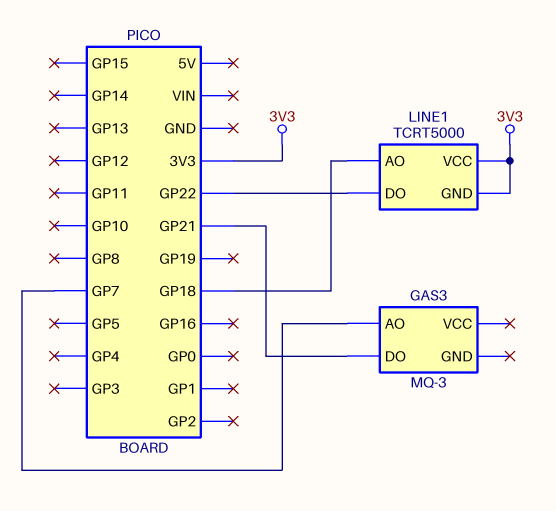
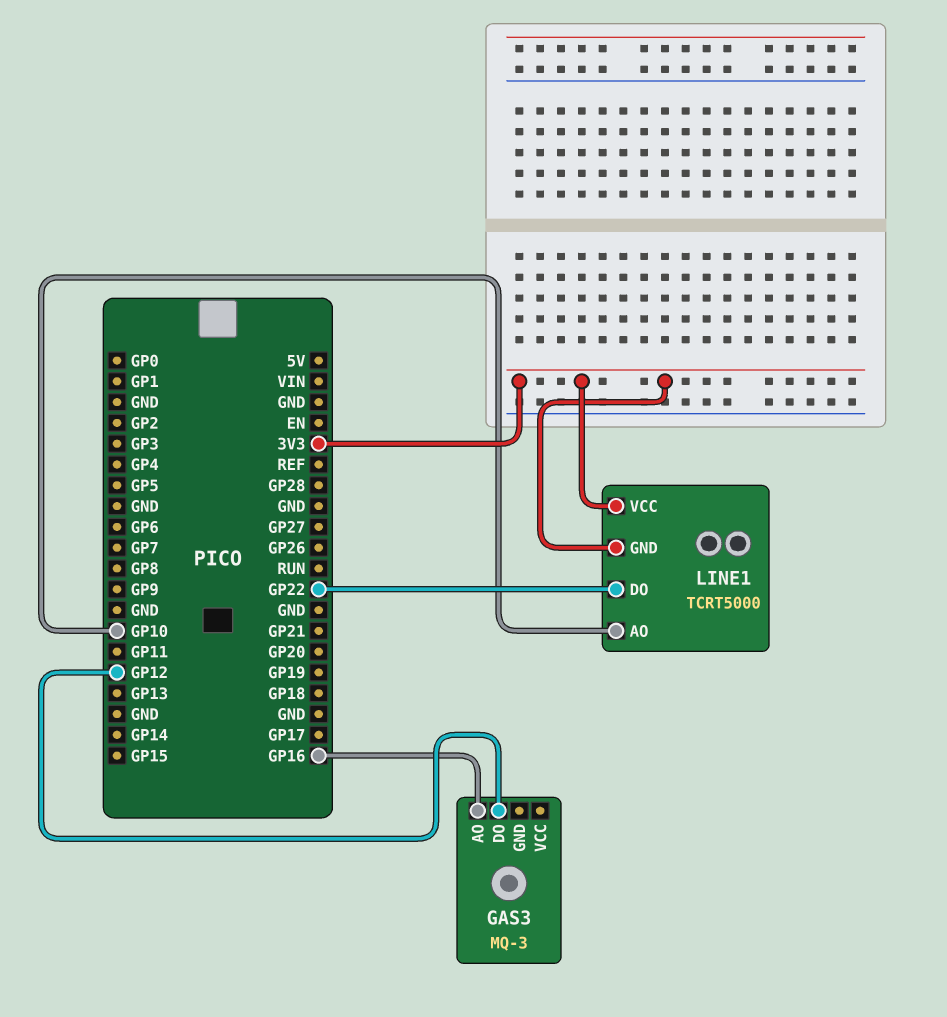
GAS3 pin AO: GP7 -> GP16
GAS3 pin DO: GP21 -> GP12
LINE1 pin AO: GP18 -> GP10

